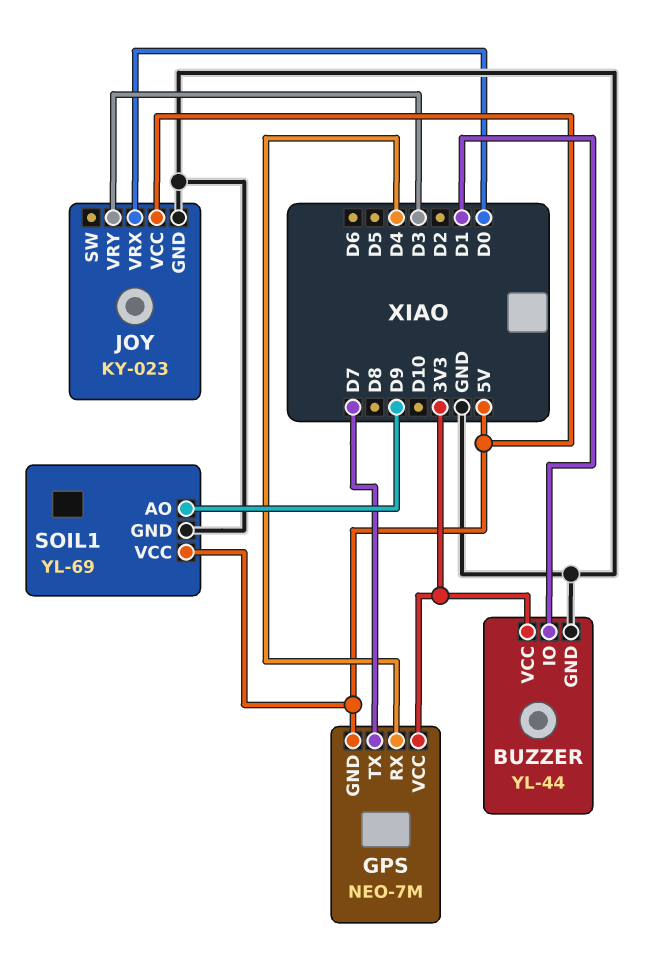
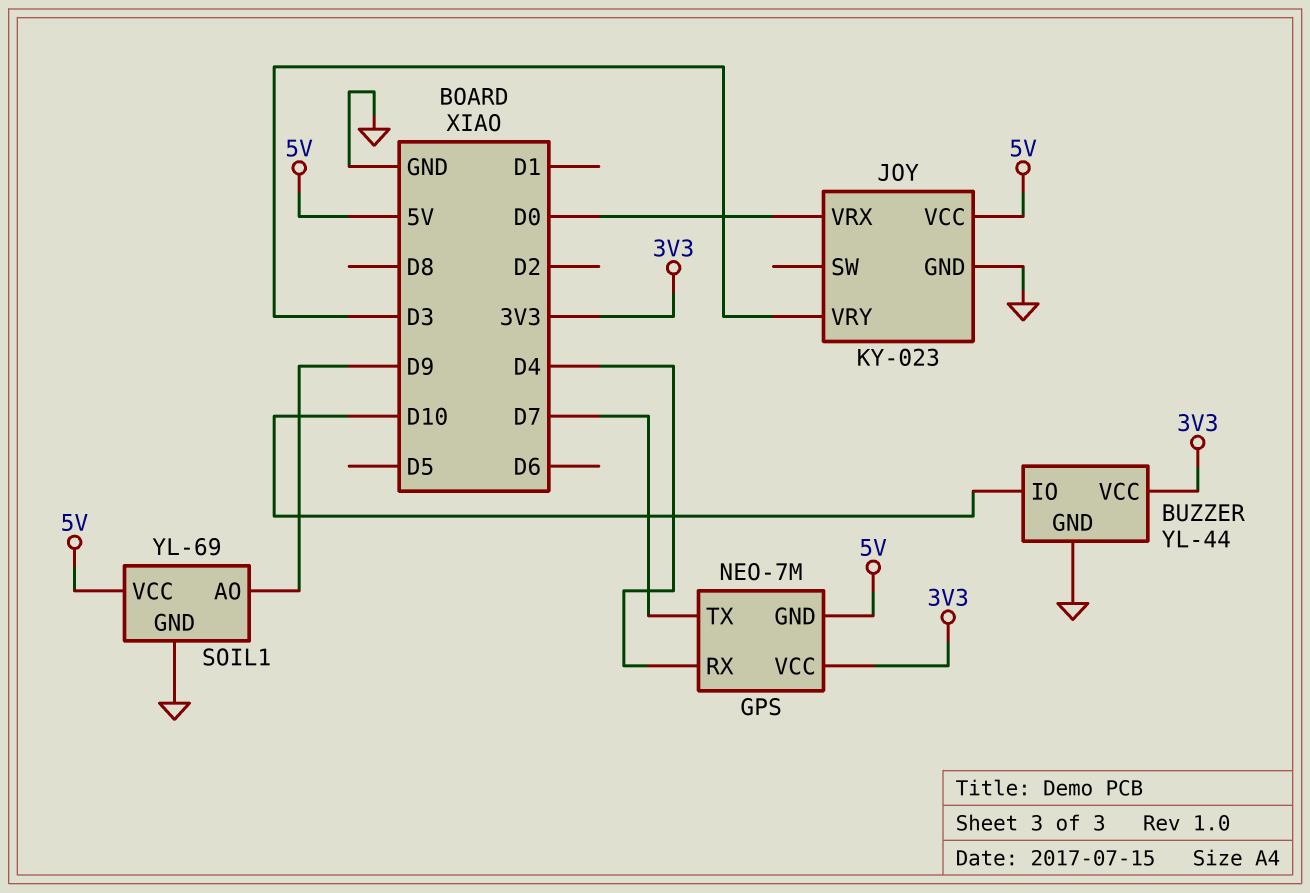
BUZZER pin IO: D1 -> D10

